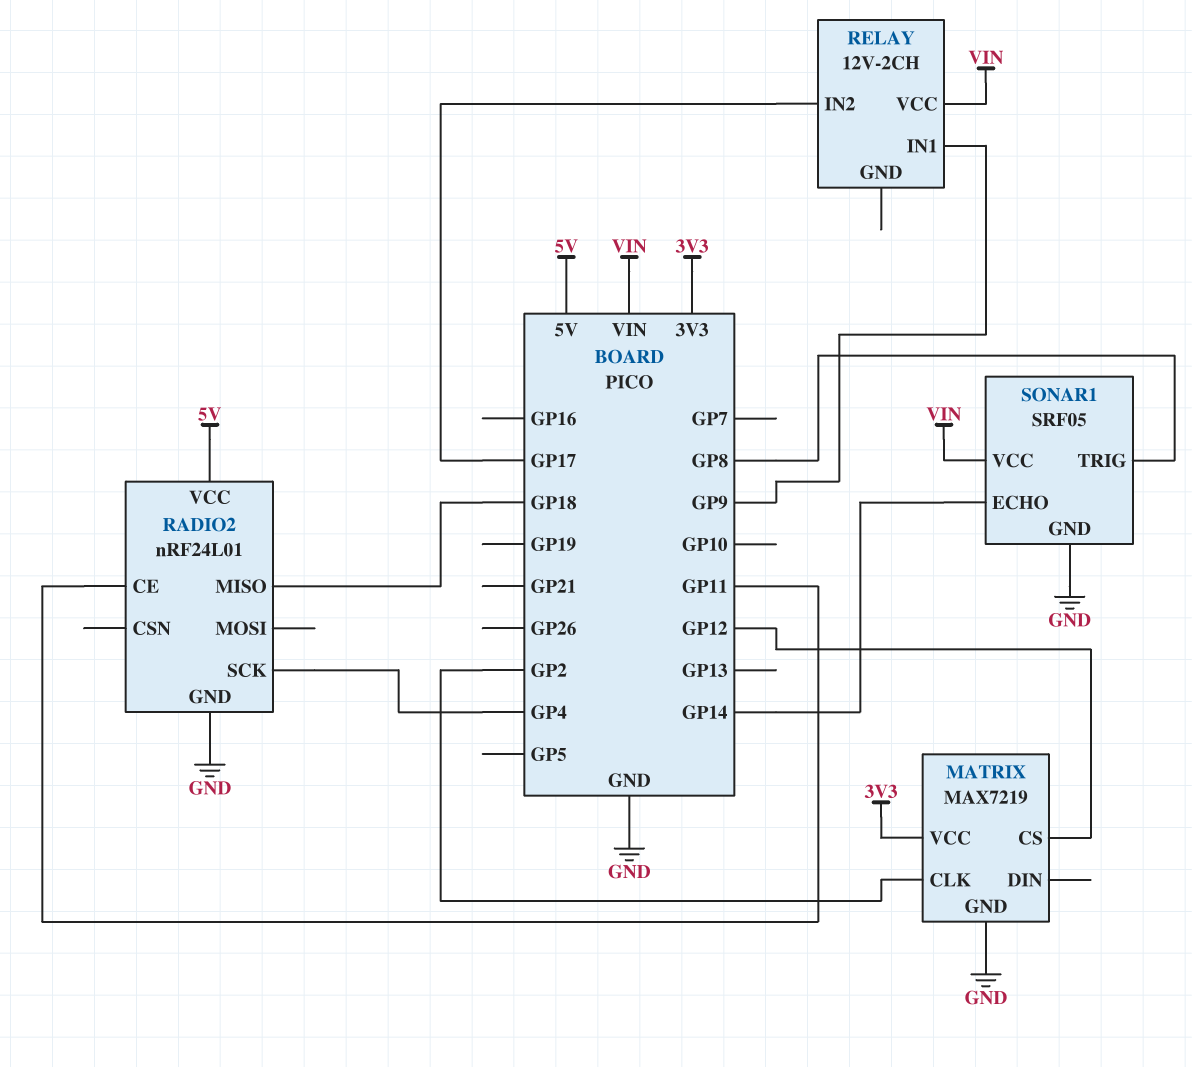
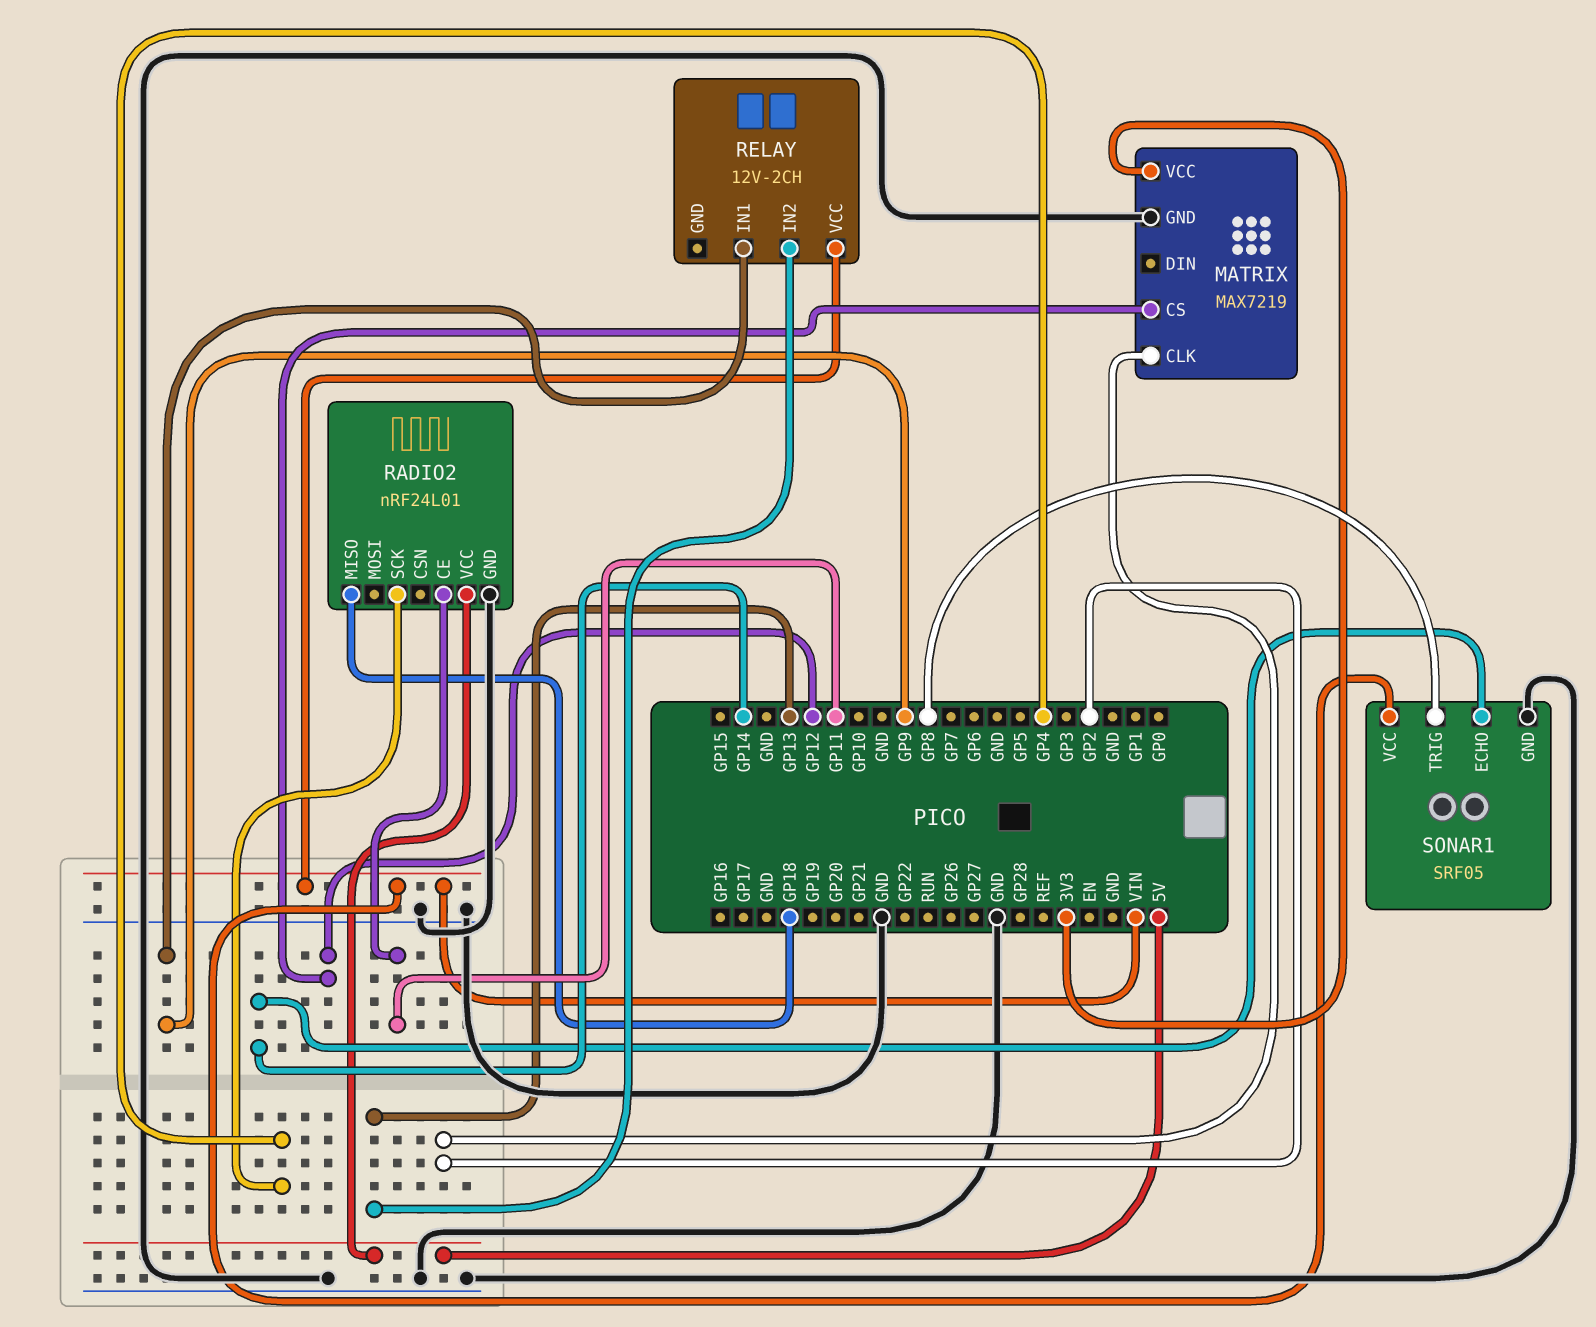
RELAY pin IN2: GP17 -> GP13

